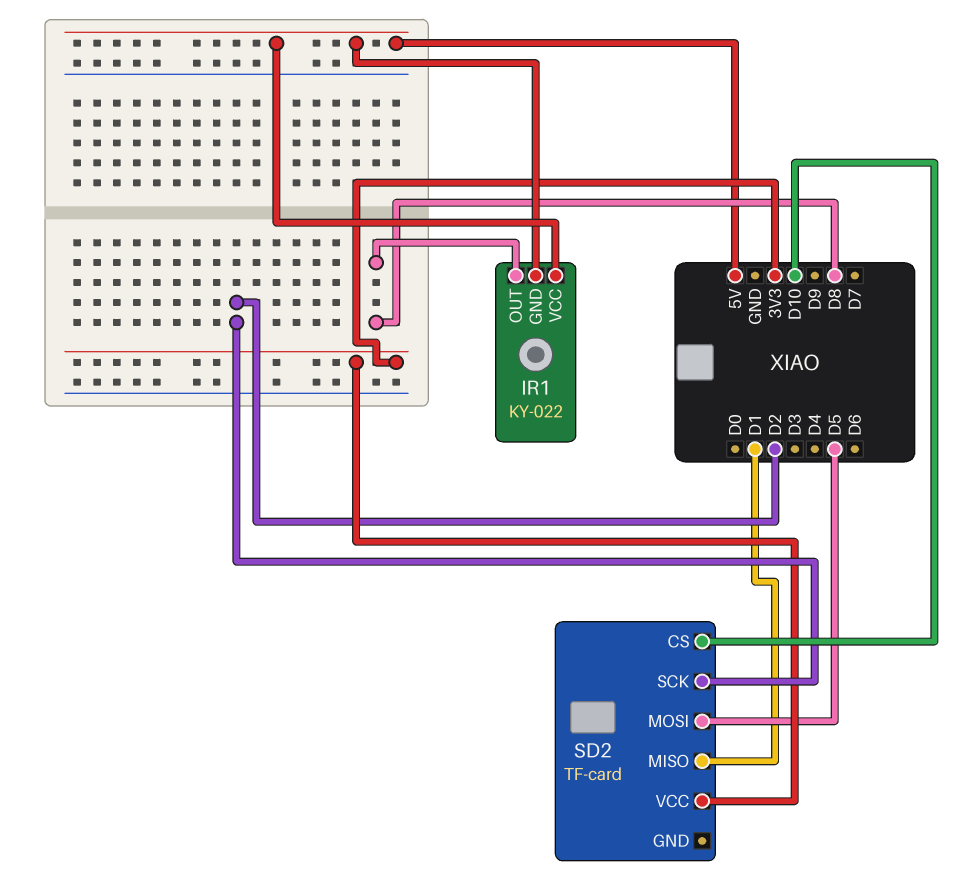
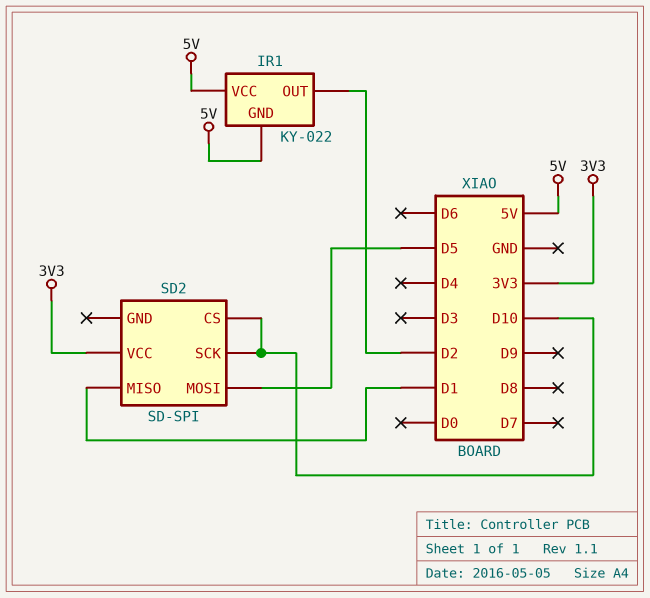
IR1 pin OUT: D8 -> D2
SD2: TF-card -> SD-SPI
SD2 pin SCK: D2 -> D10

